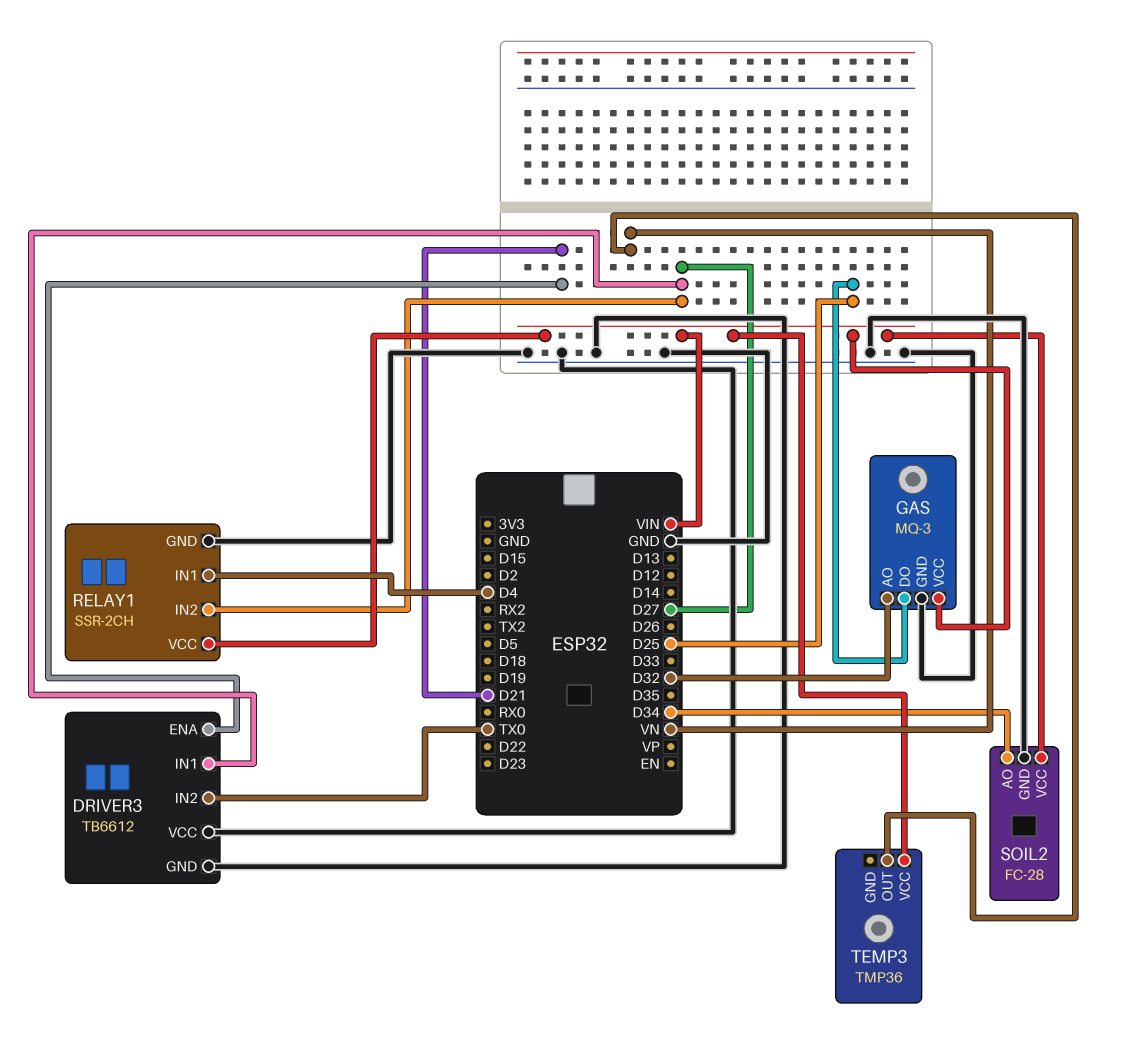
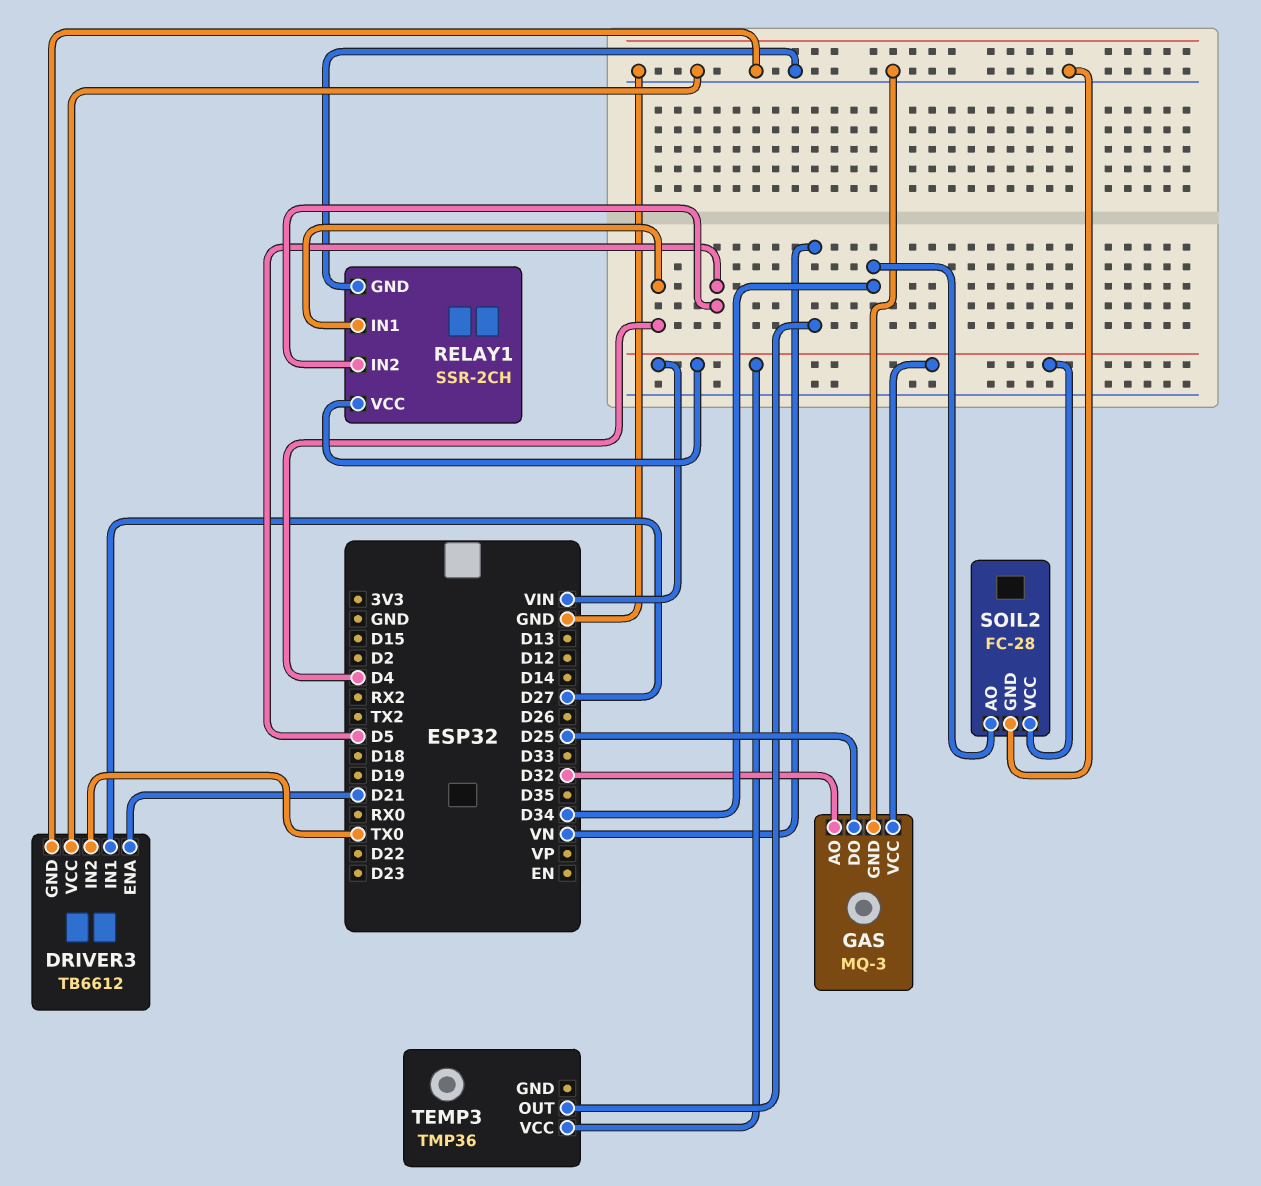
RELAY1 pin IN2: D27 -> D5

